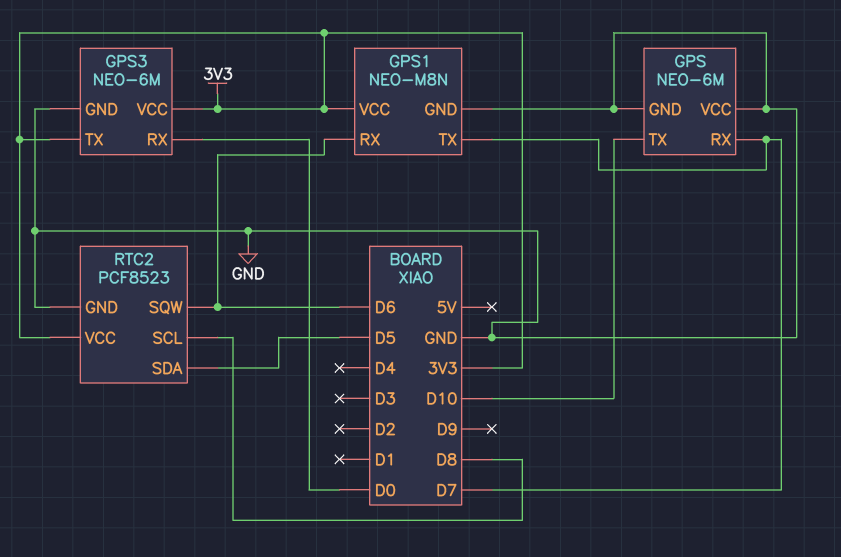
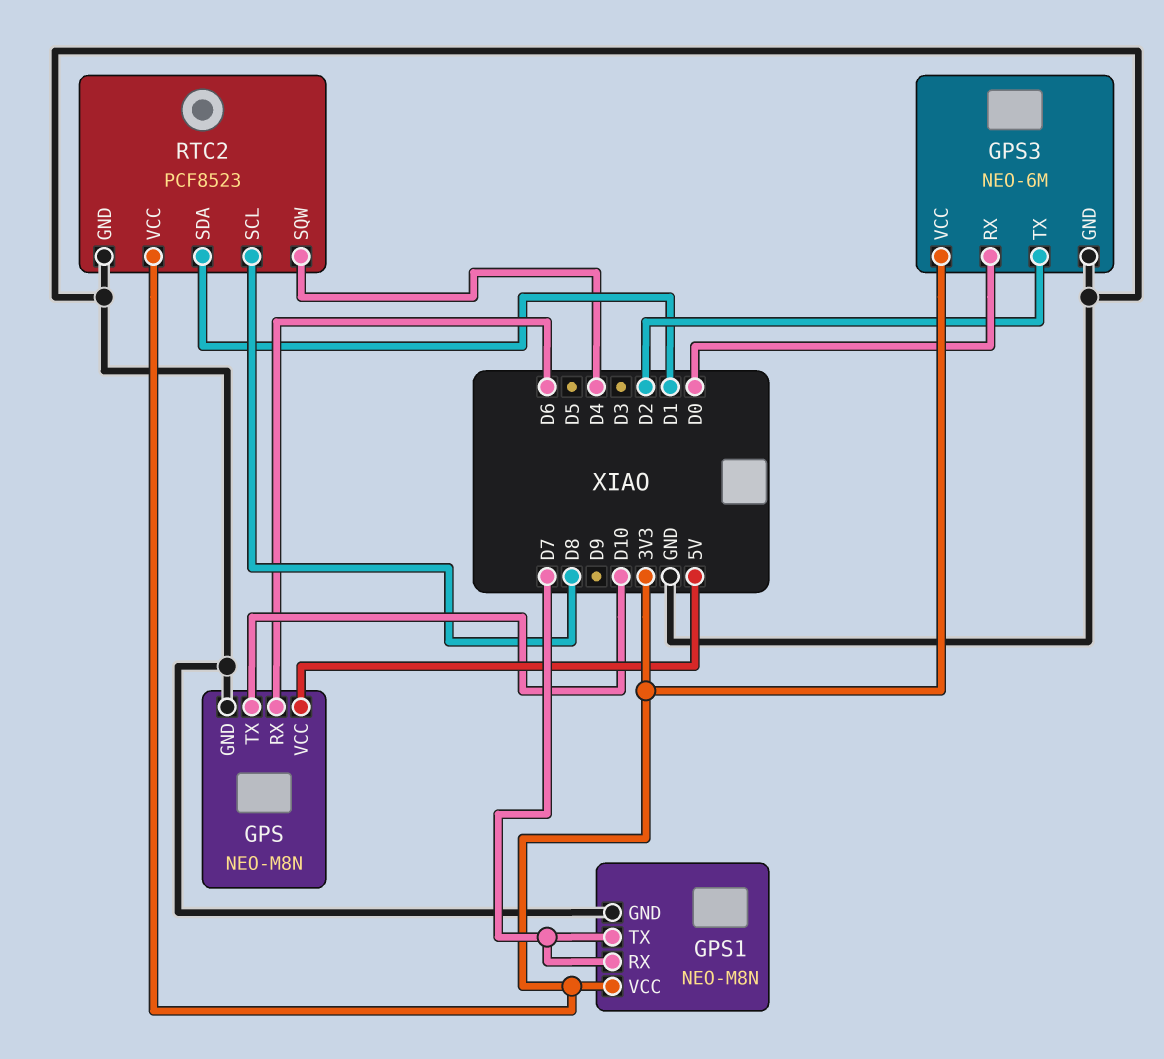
GPS: NEO-6M -> NEO-M8N
GPS pin RX: D7 -> D6
GPS pin VCC: GND -> 5V
GPS1 pin RX: D6 -> D7
GPS3 pin TX: 3V3 -> D2
RTC2 pin SDA: D5 -> D1
RTC2 pin SQW: D6 -> D4

